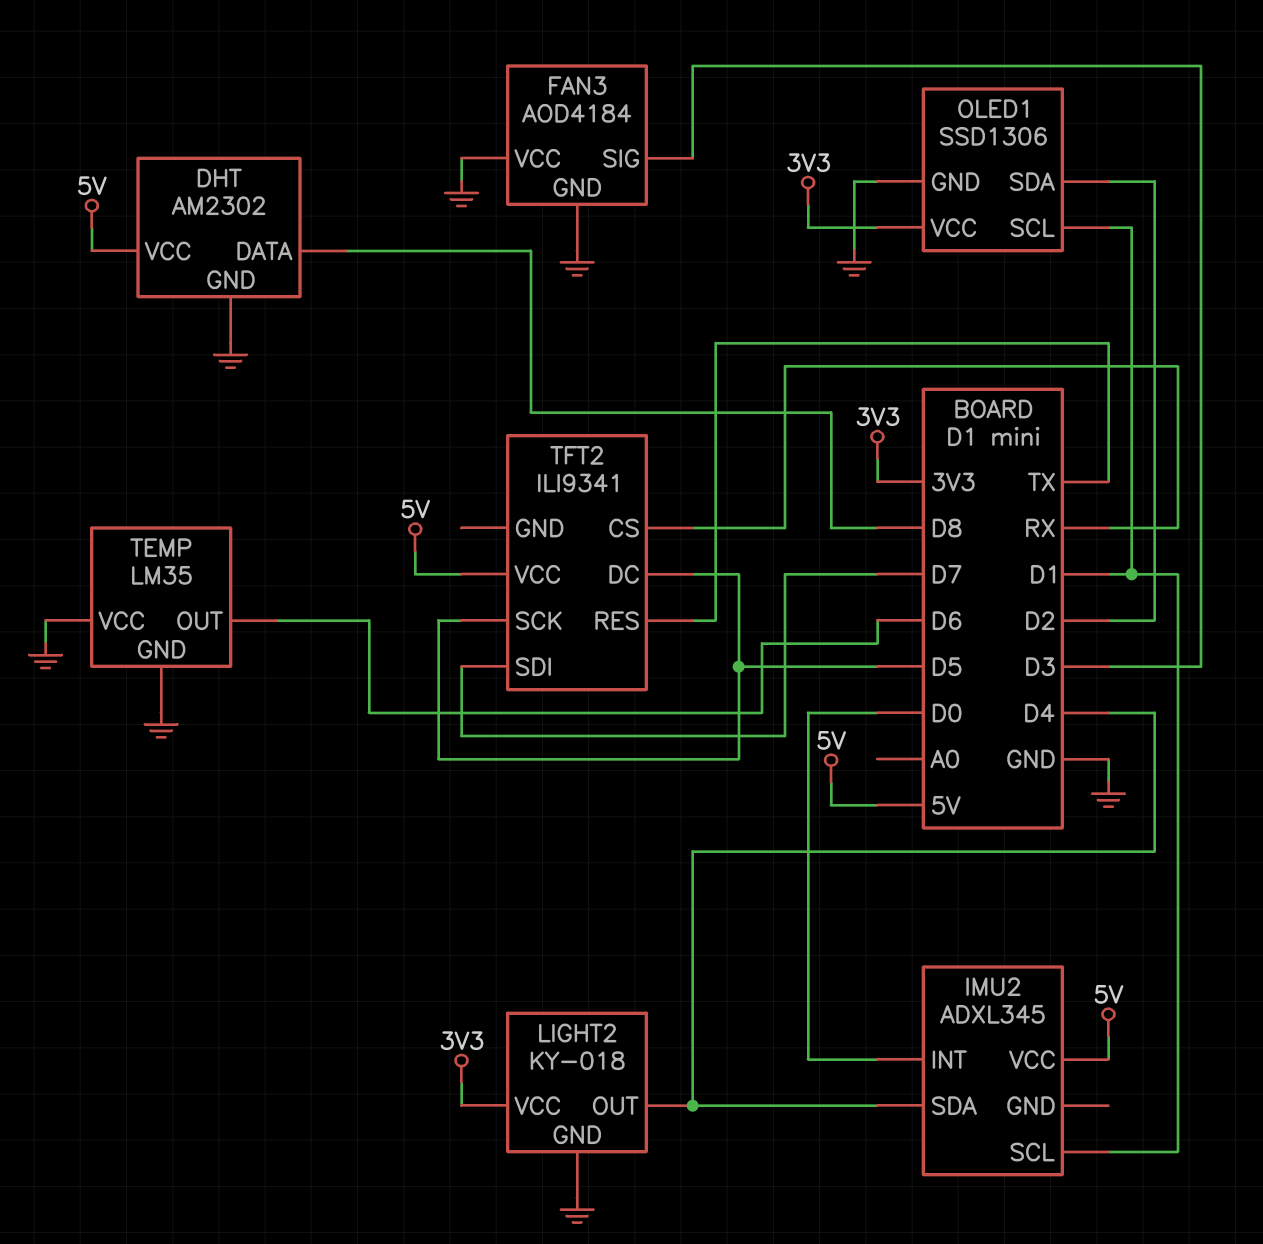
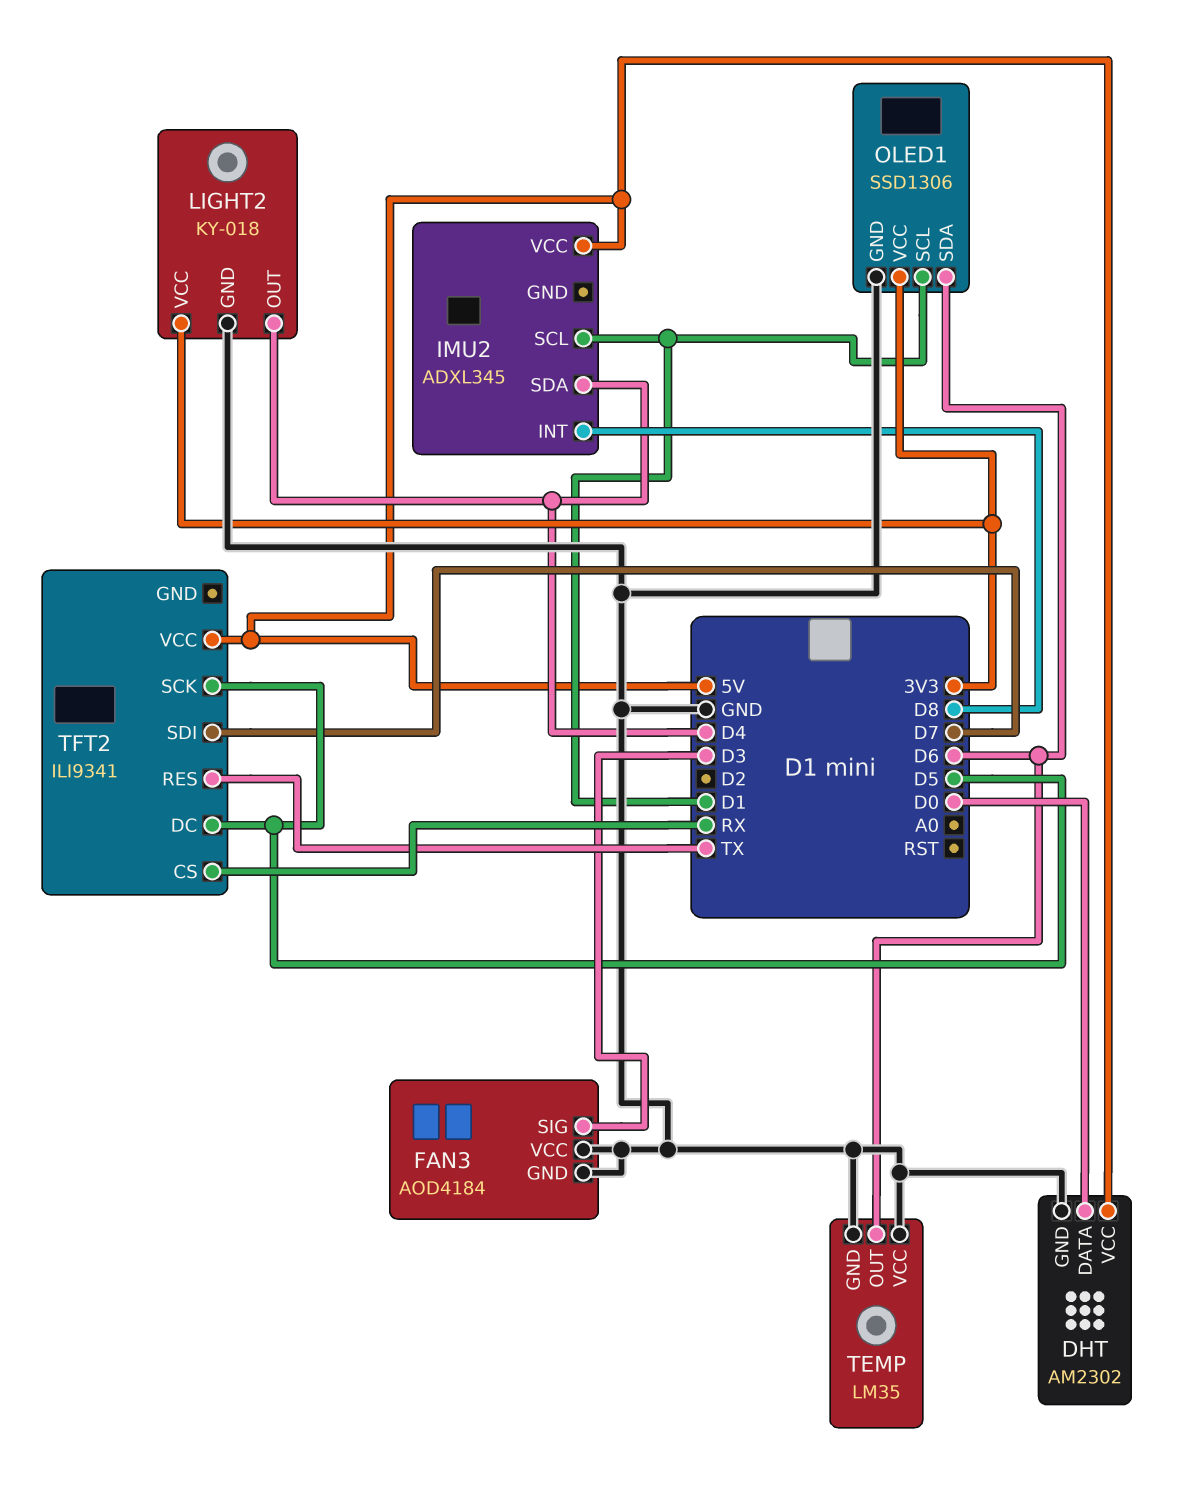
DHT pin DATA: D8 -> D0
IMU2 pin INT: D0 -> D8
OLED1 pin SDA: D2 -> D6

